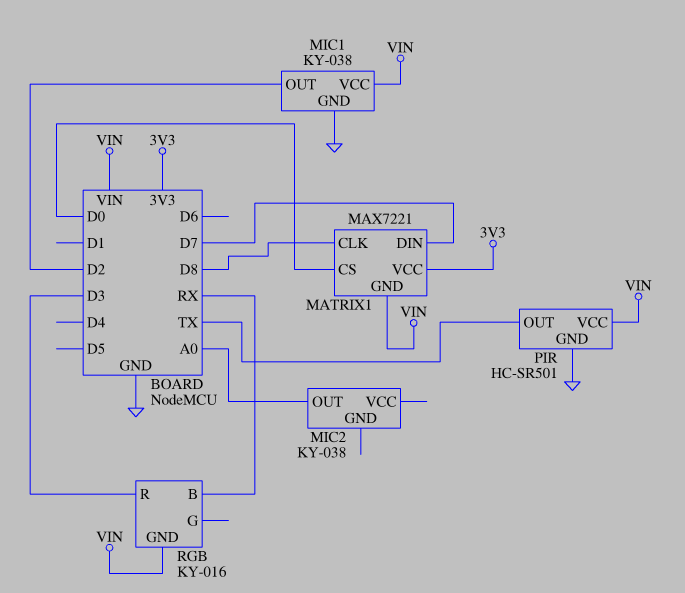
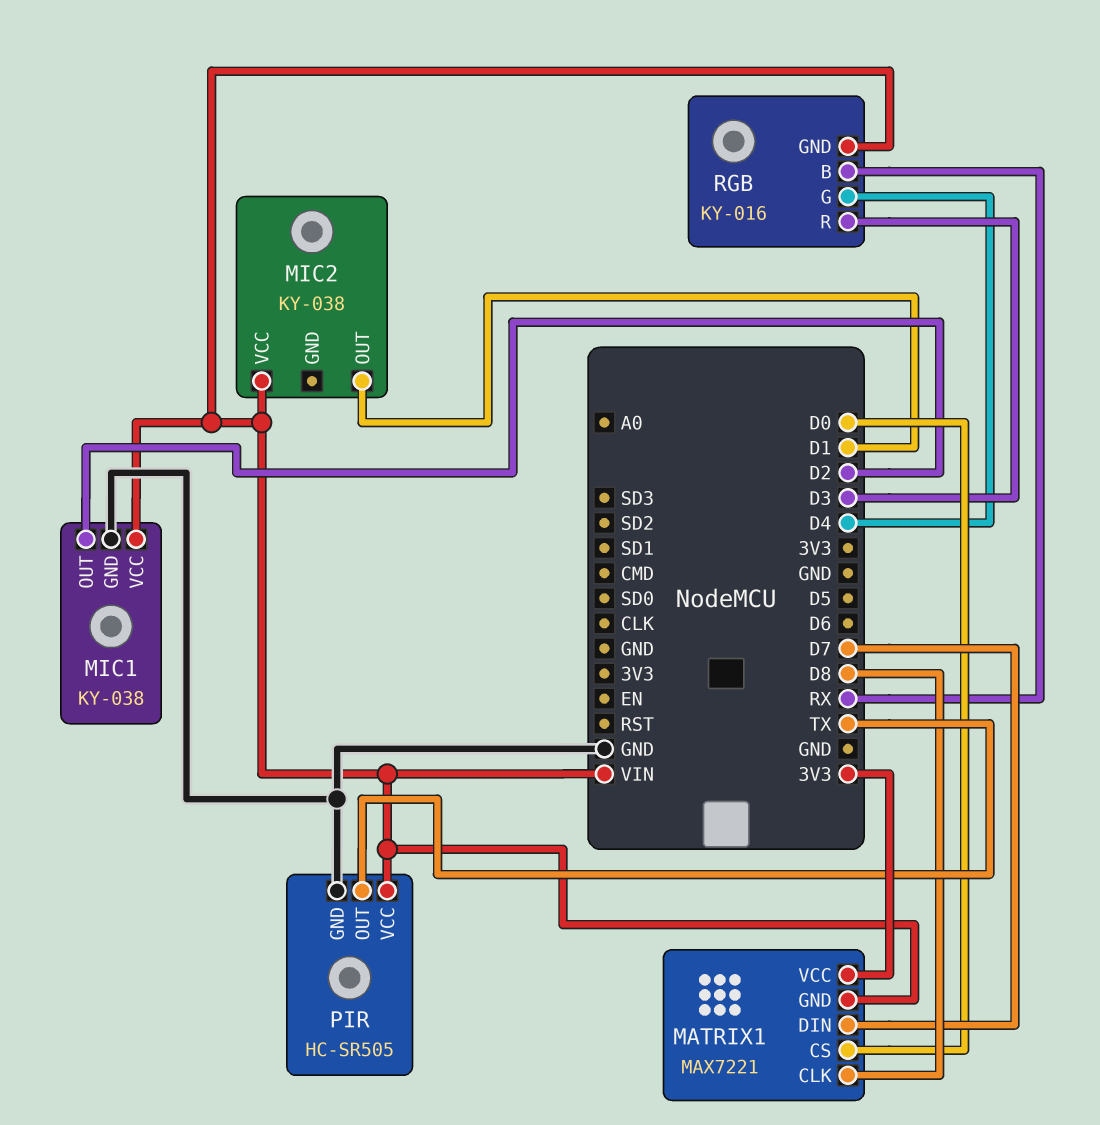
MIC2 pin OUT: A0 -> D1
MIC2 pin VCC: none -> VIN
PIR: HC-SR501 -> HC-SR505
RGB pin G: none -> D4

